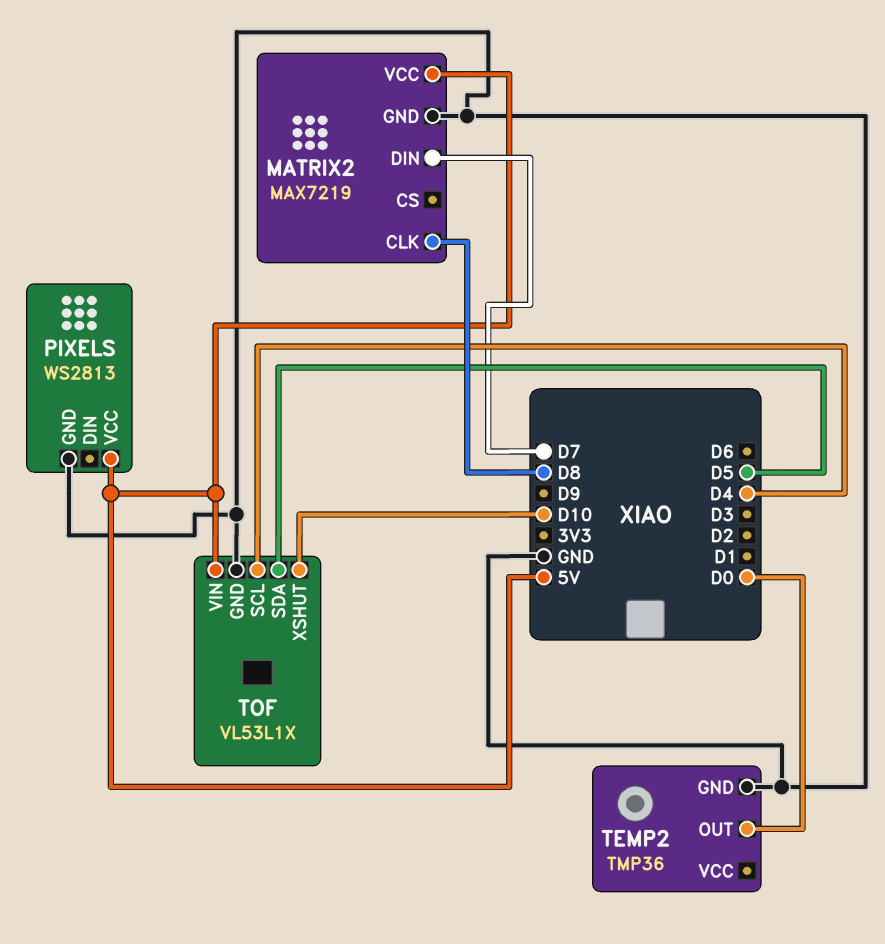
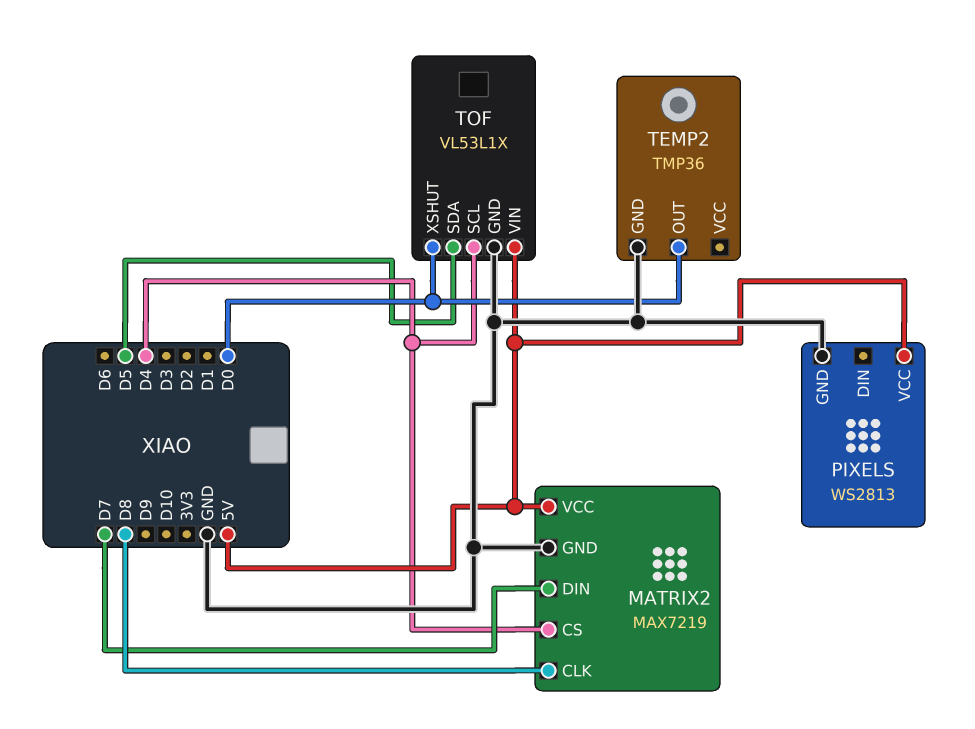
MATRIX2 pin CS: none -> D4
TOF pin XSHUT: D10 -> D0

